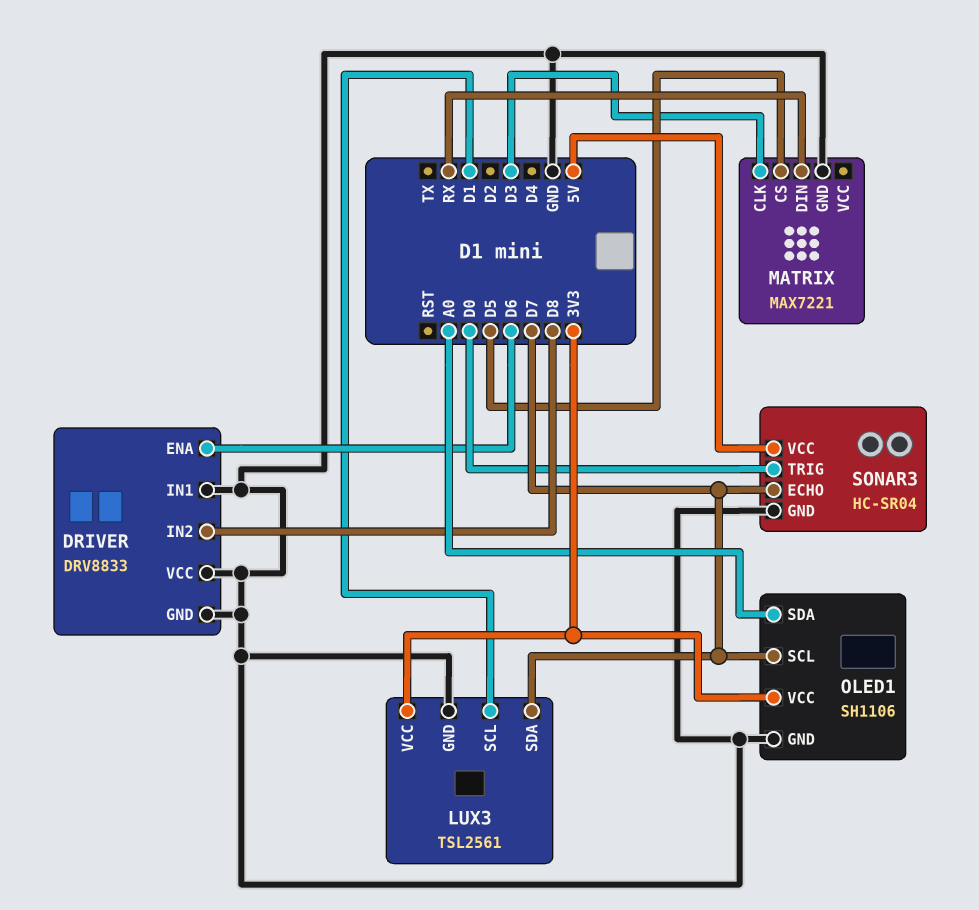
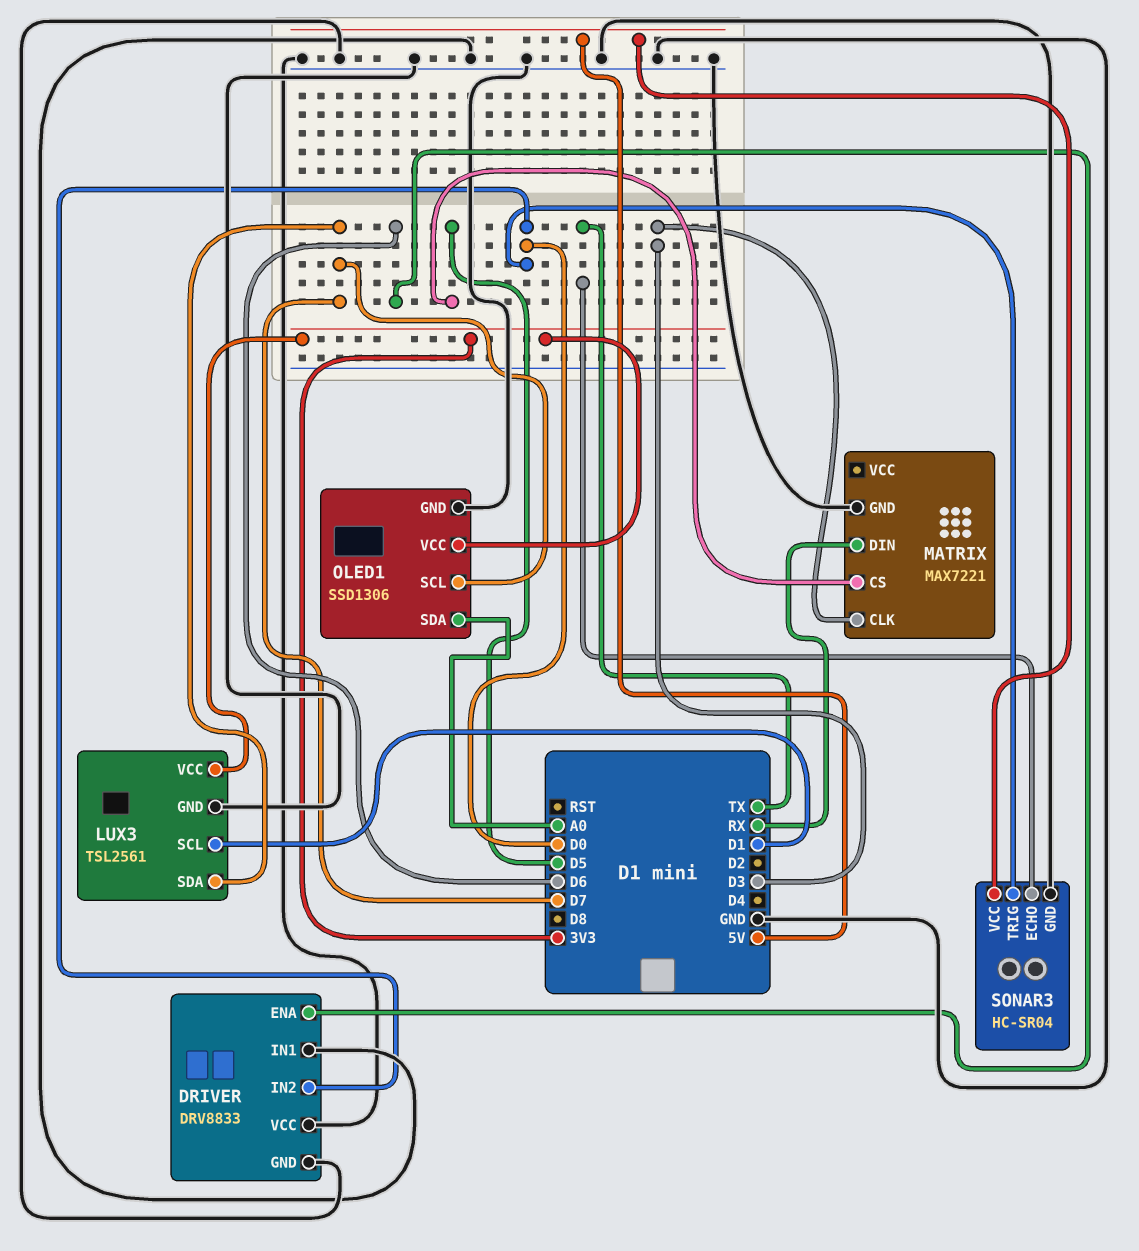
DRIVER pin IN2: D8 -> D0
OLED1: SH1106 -> SSD1306
SONAR3 pin ECHO: D7 -> TX

